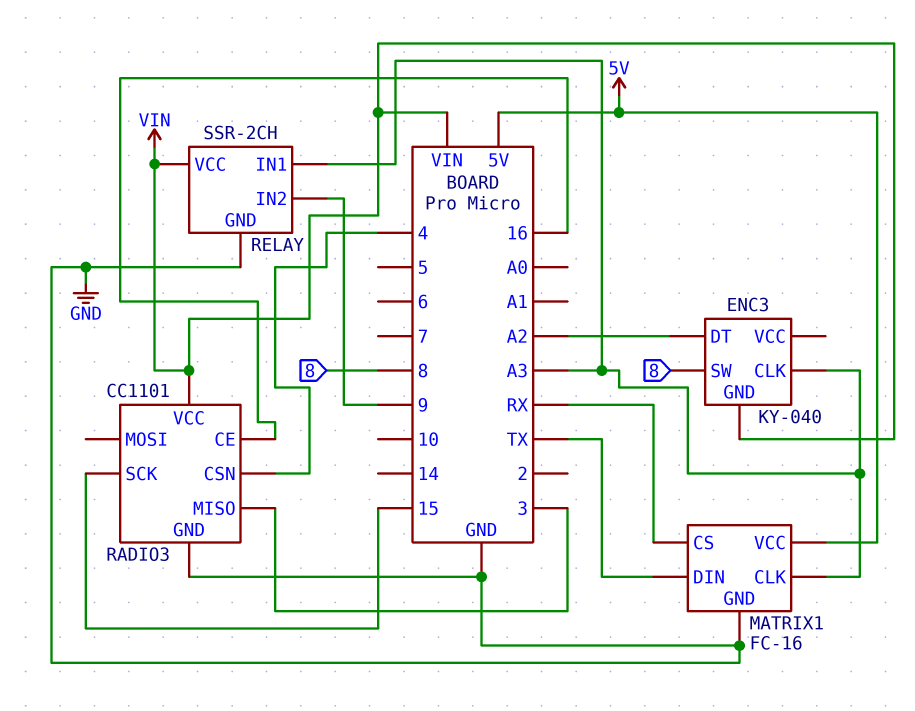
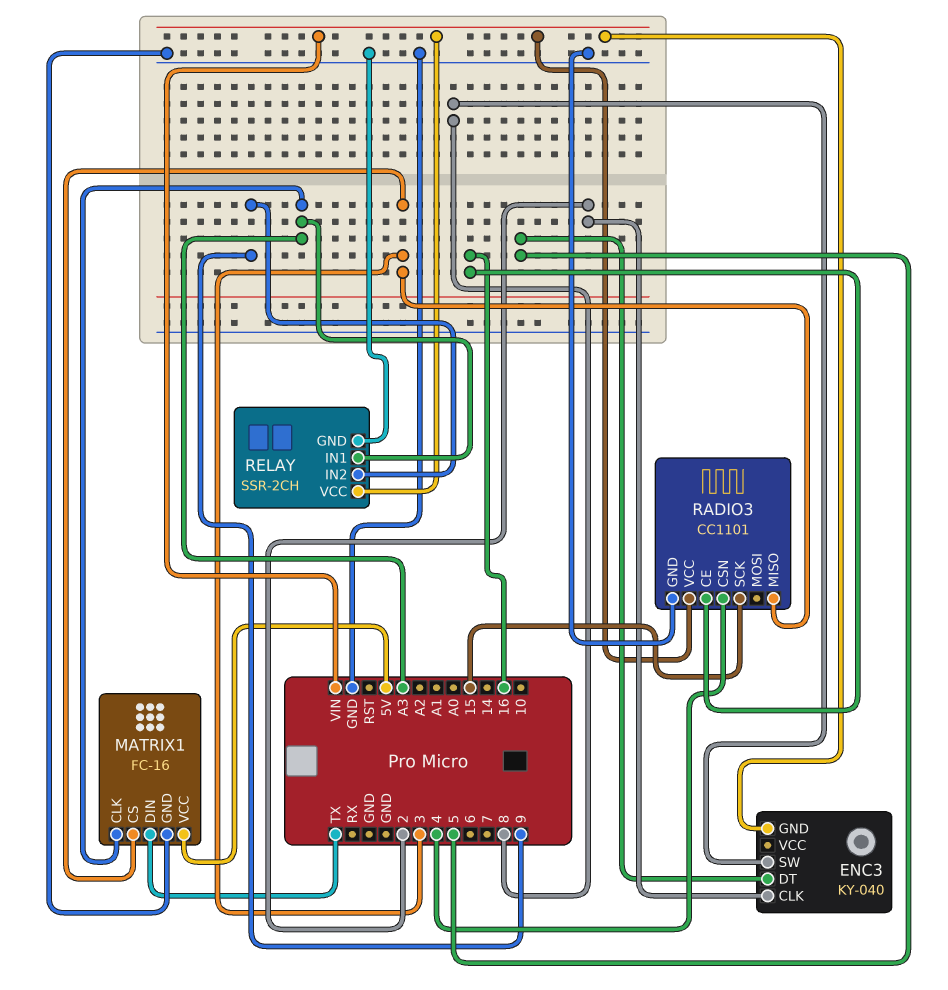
ENC3 pin CLK: A3 -> 2
ENC3 pin DT: A2 -> 5
MATRIX1 pin CS: RX -> 3

